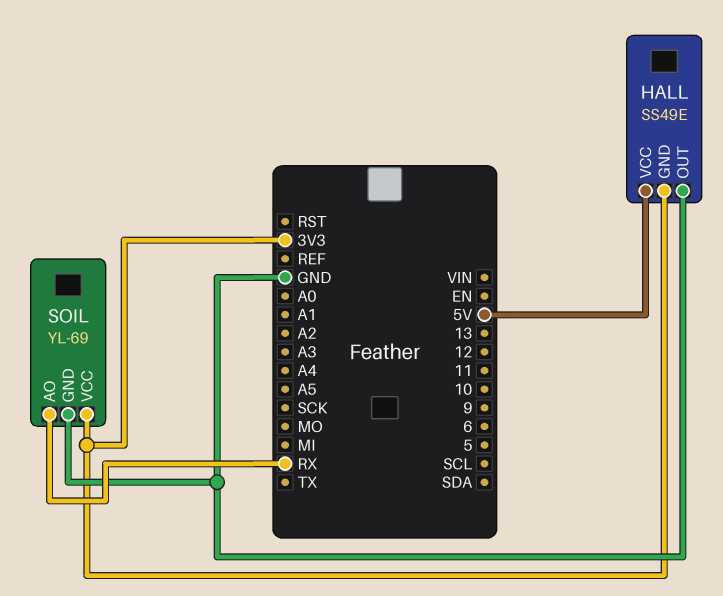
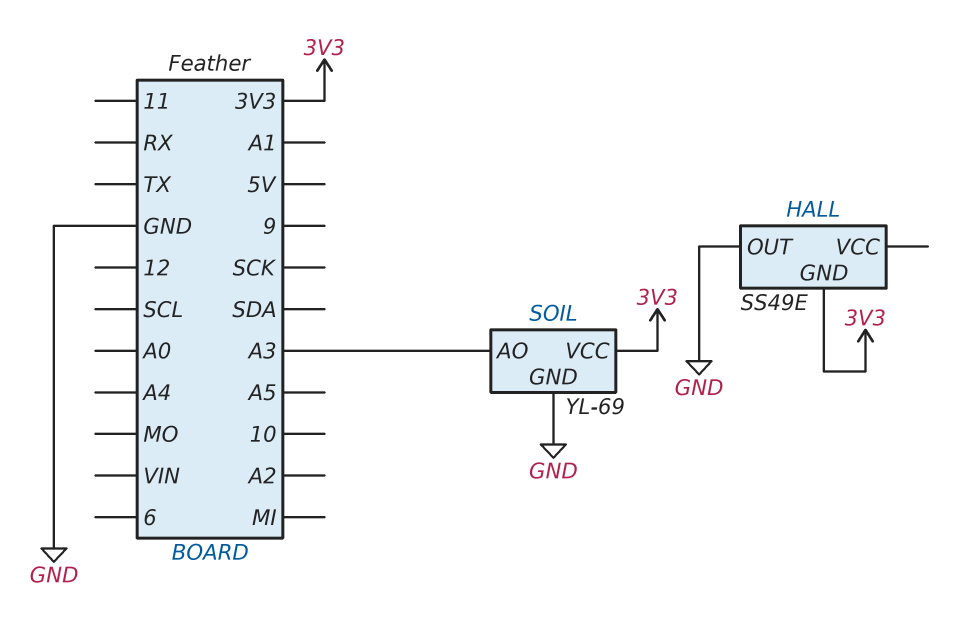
HALL pin VCC: 5V -> none
SOIL pin AO: RX -> A3

